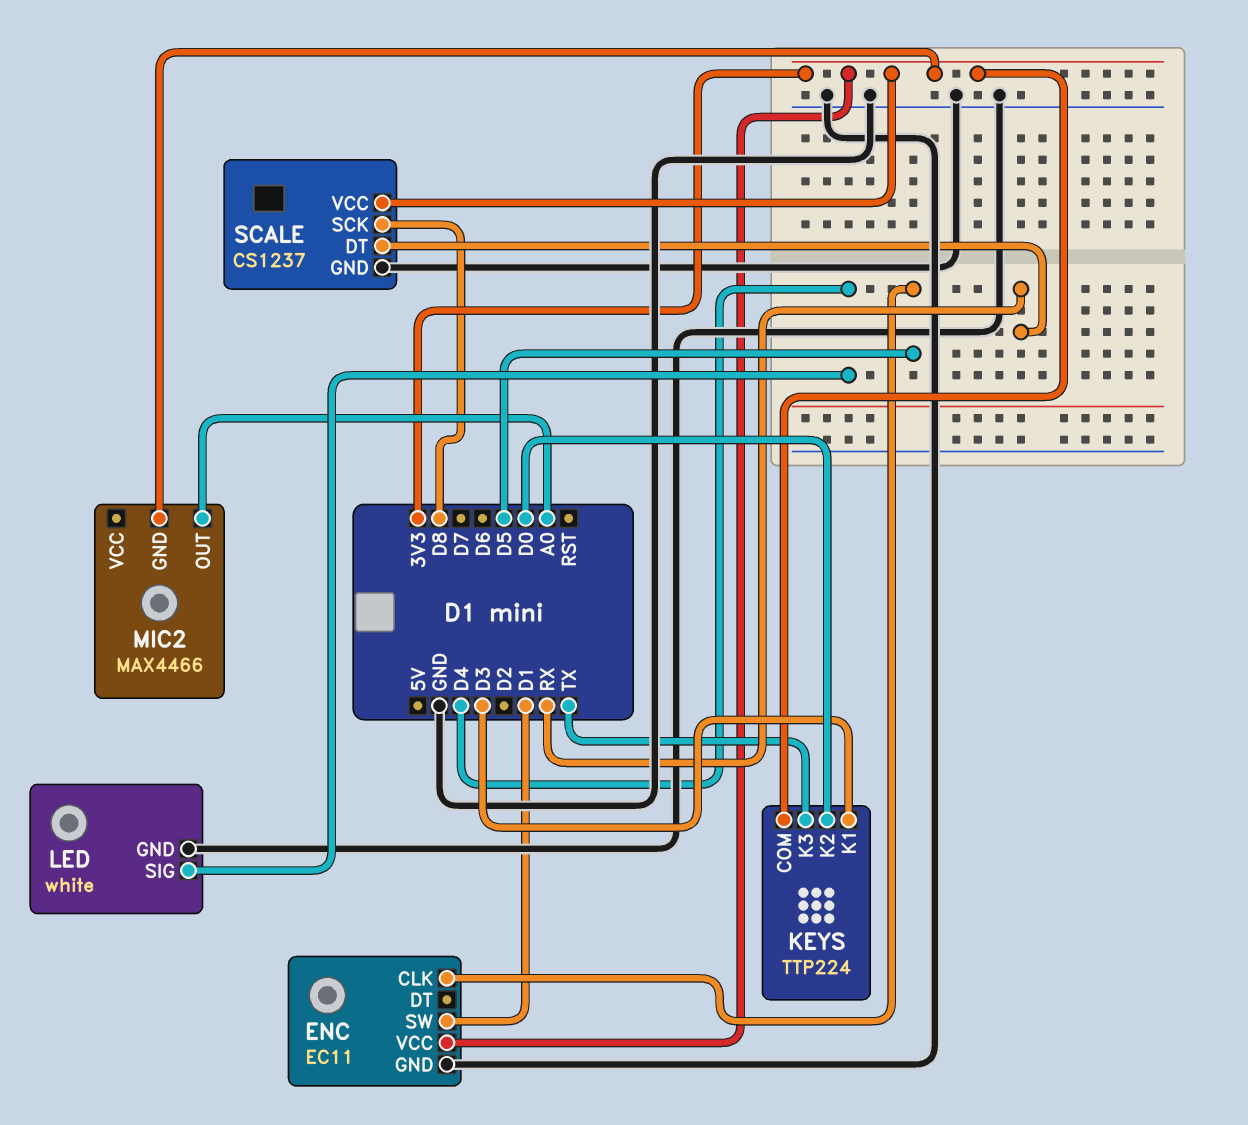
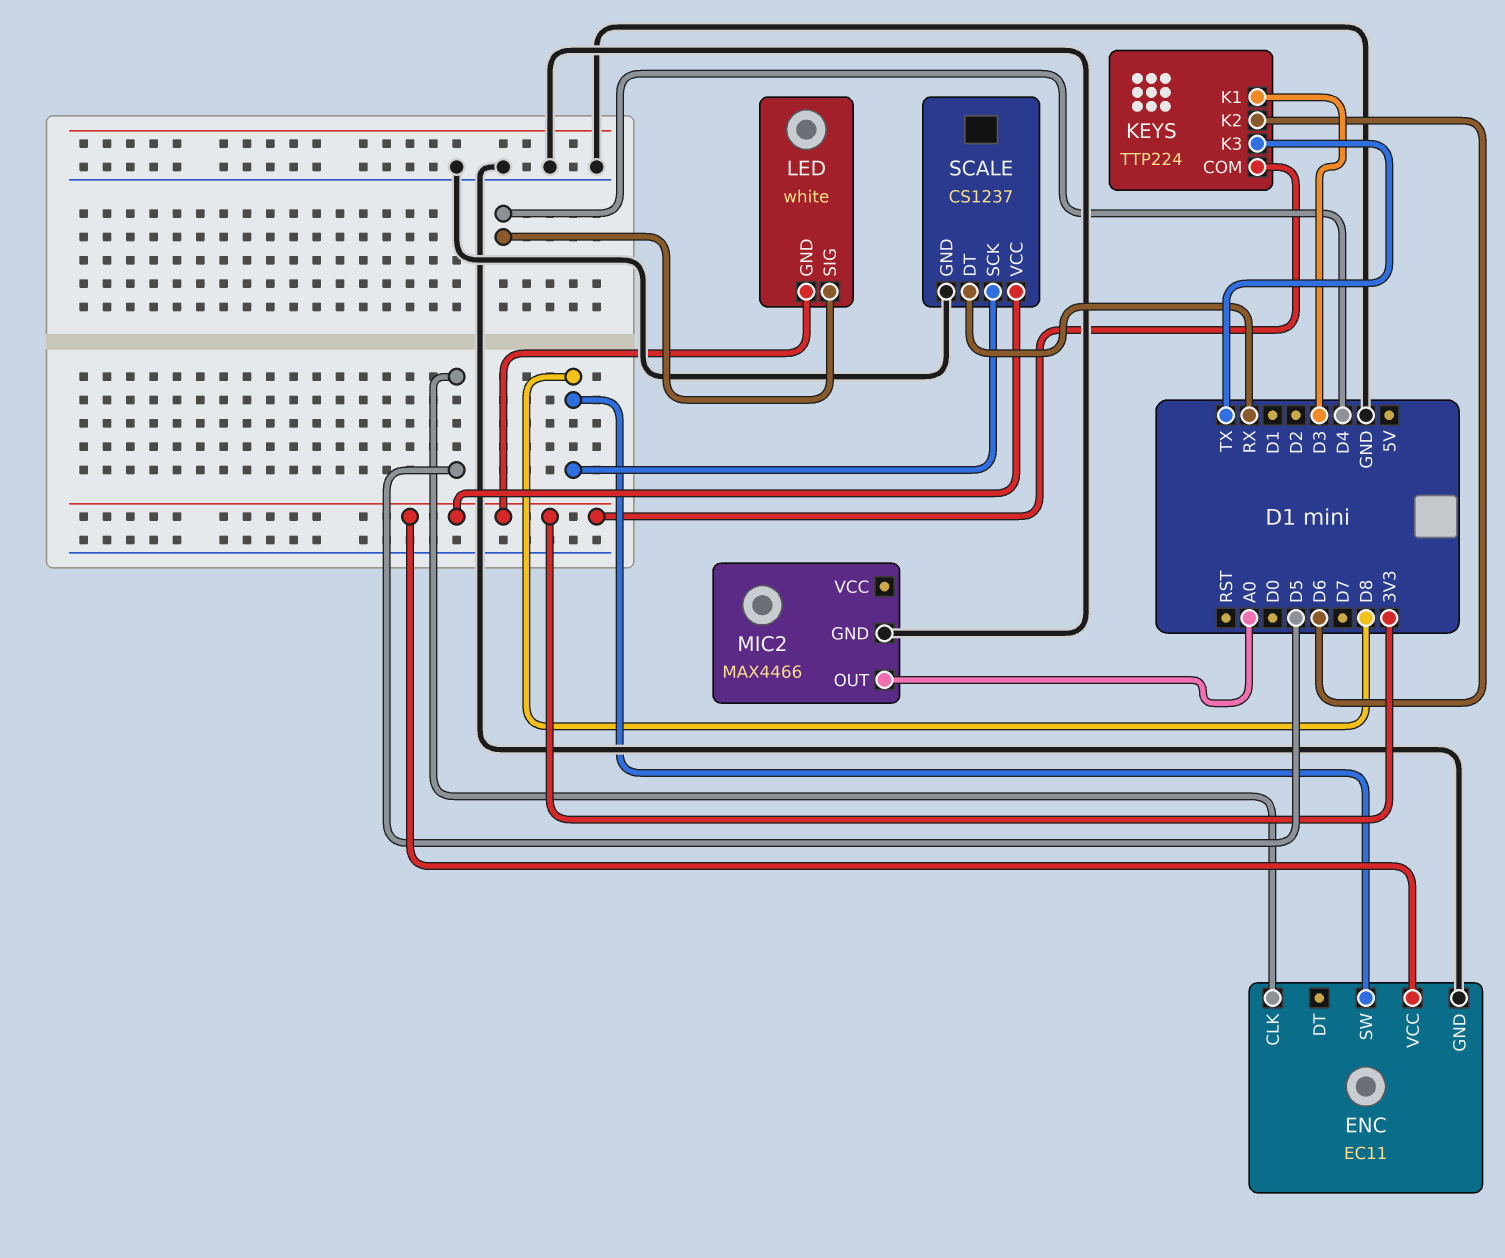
ENC pin SW: D1 -> D8
KEYS pin K2: D0 -> D6
LED pin GND: GND -> 3V3
MIC2 pin GND: 3V3 -> GND

